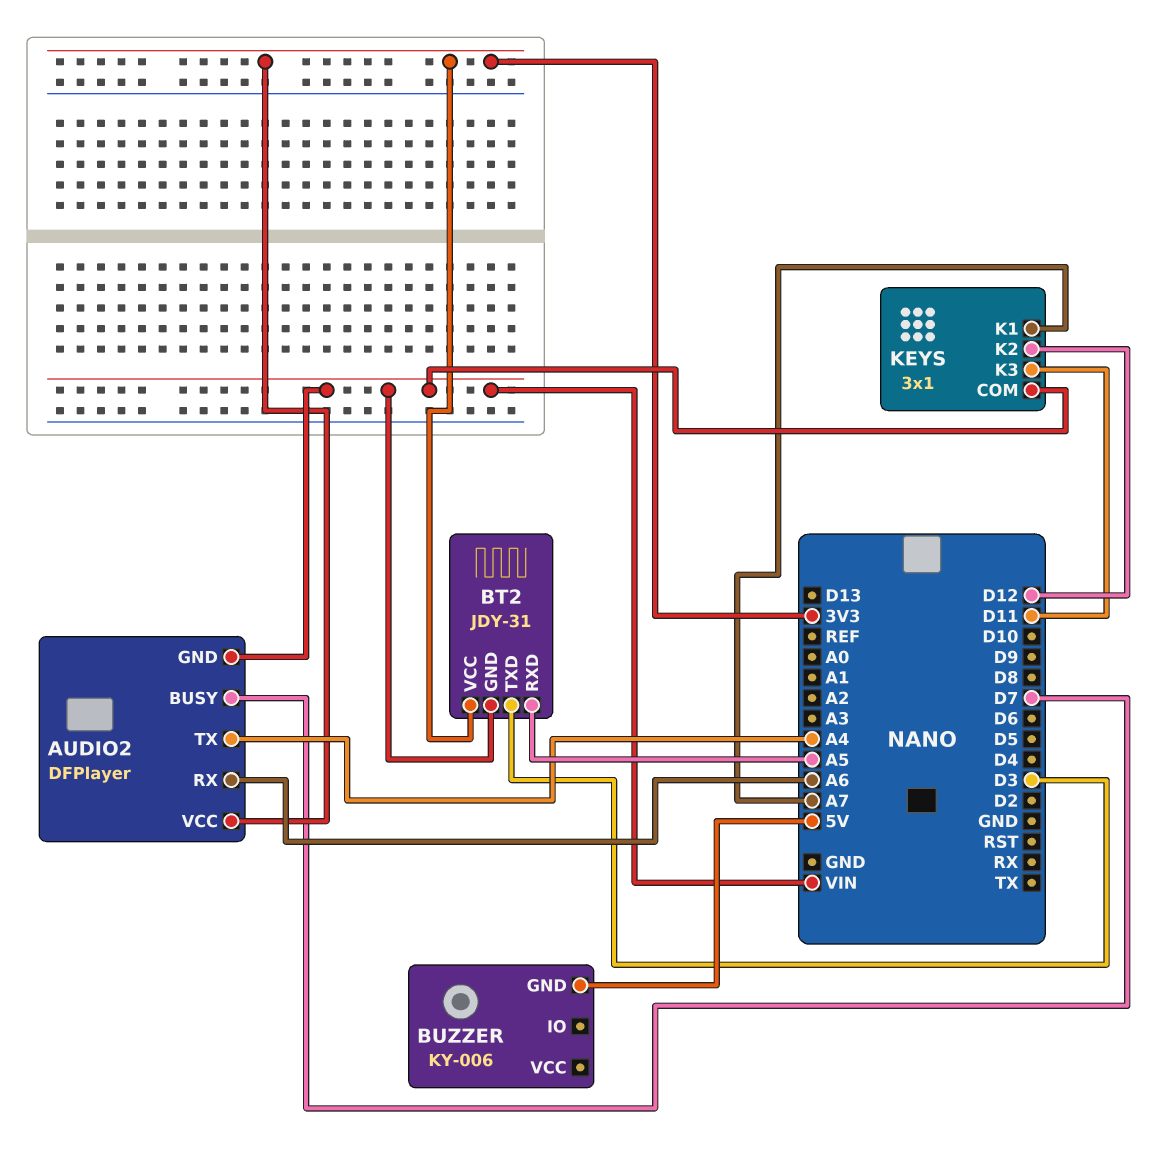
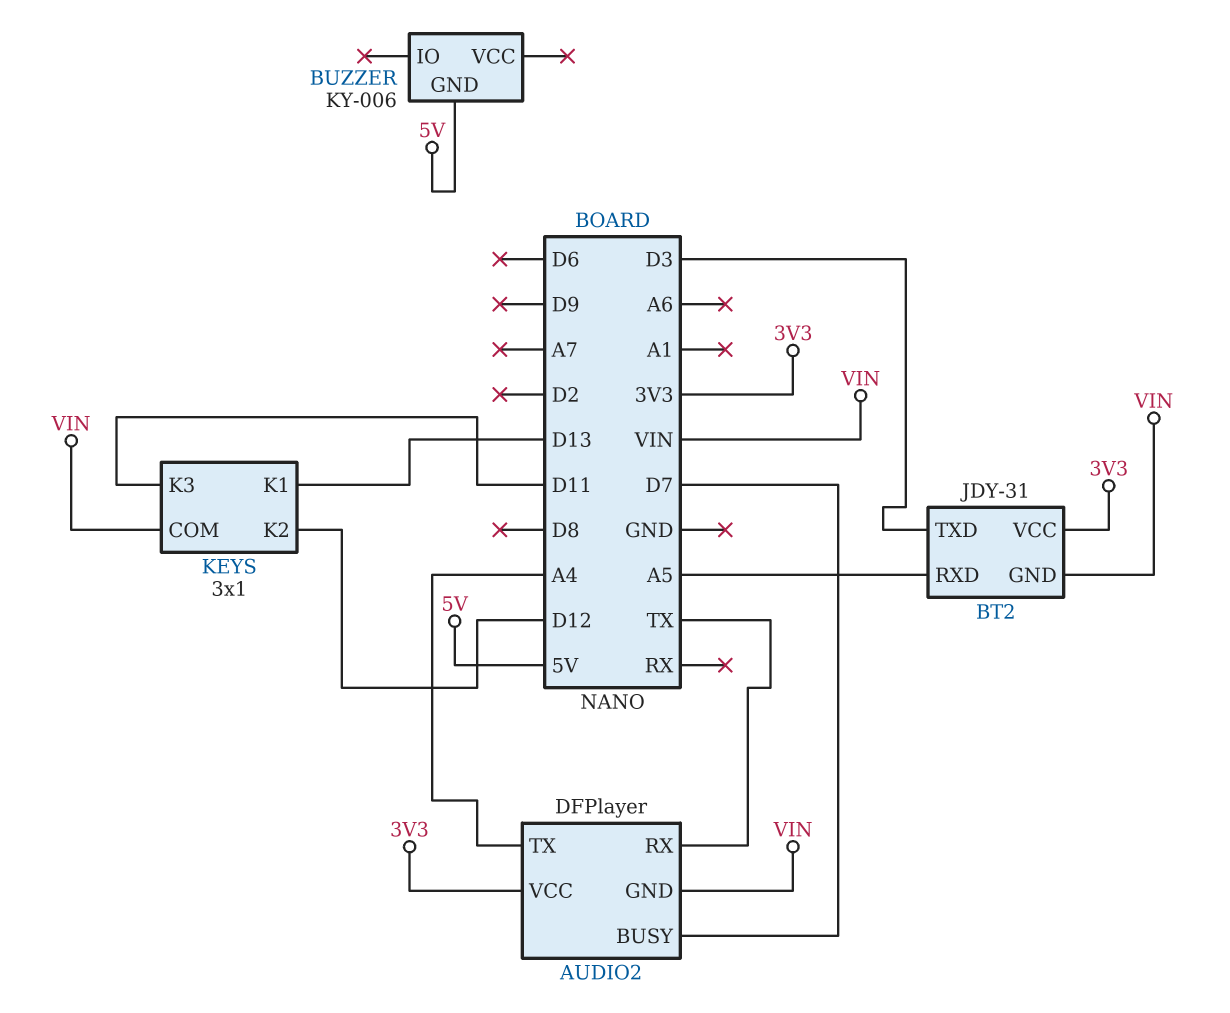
AUDIO2 pin RX: A6 -> TX
KEYS pin K1: A7 -> D13

